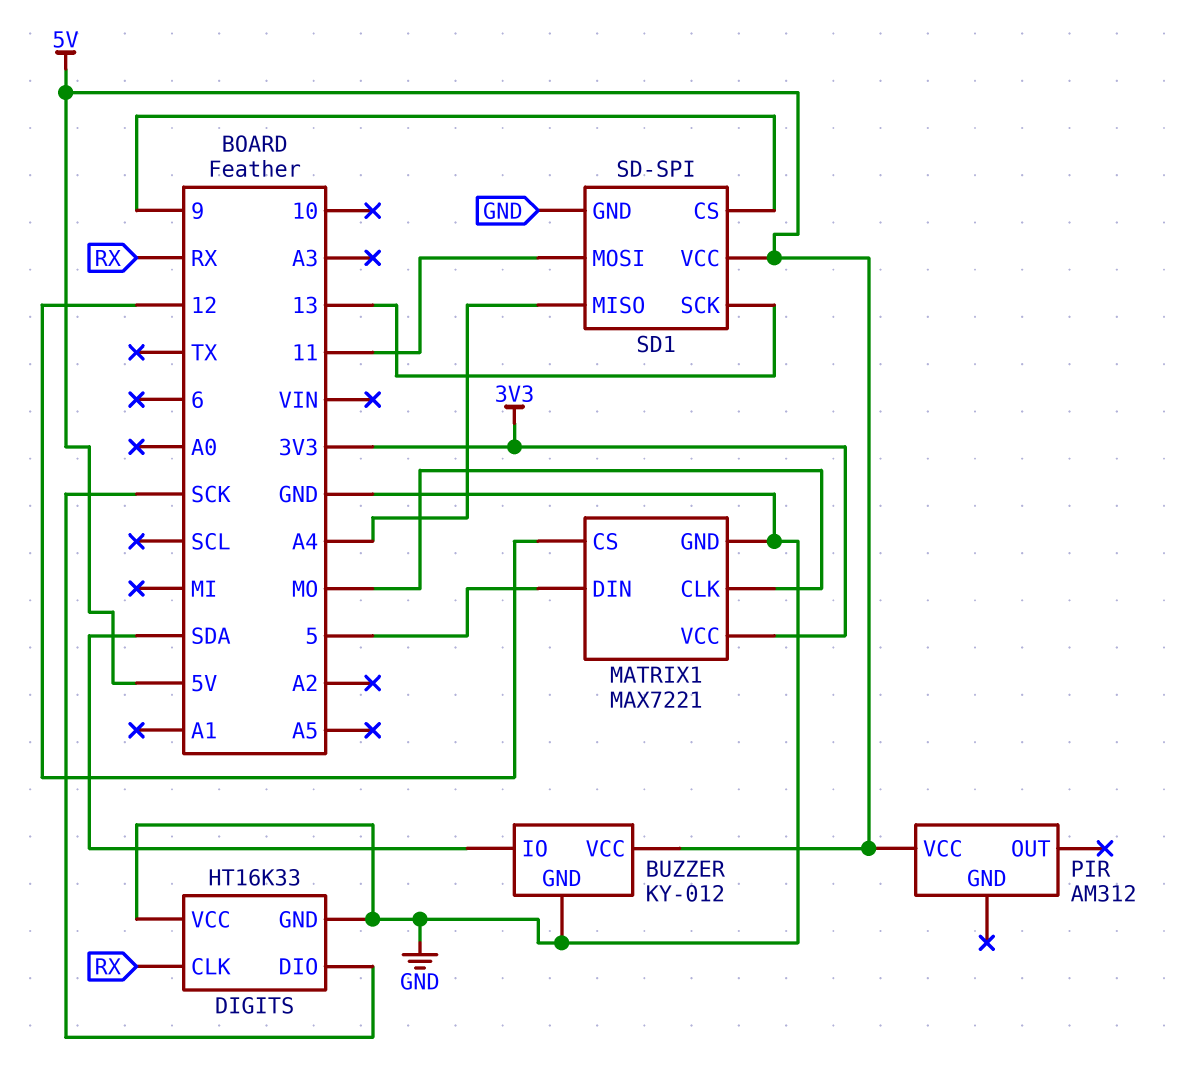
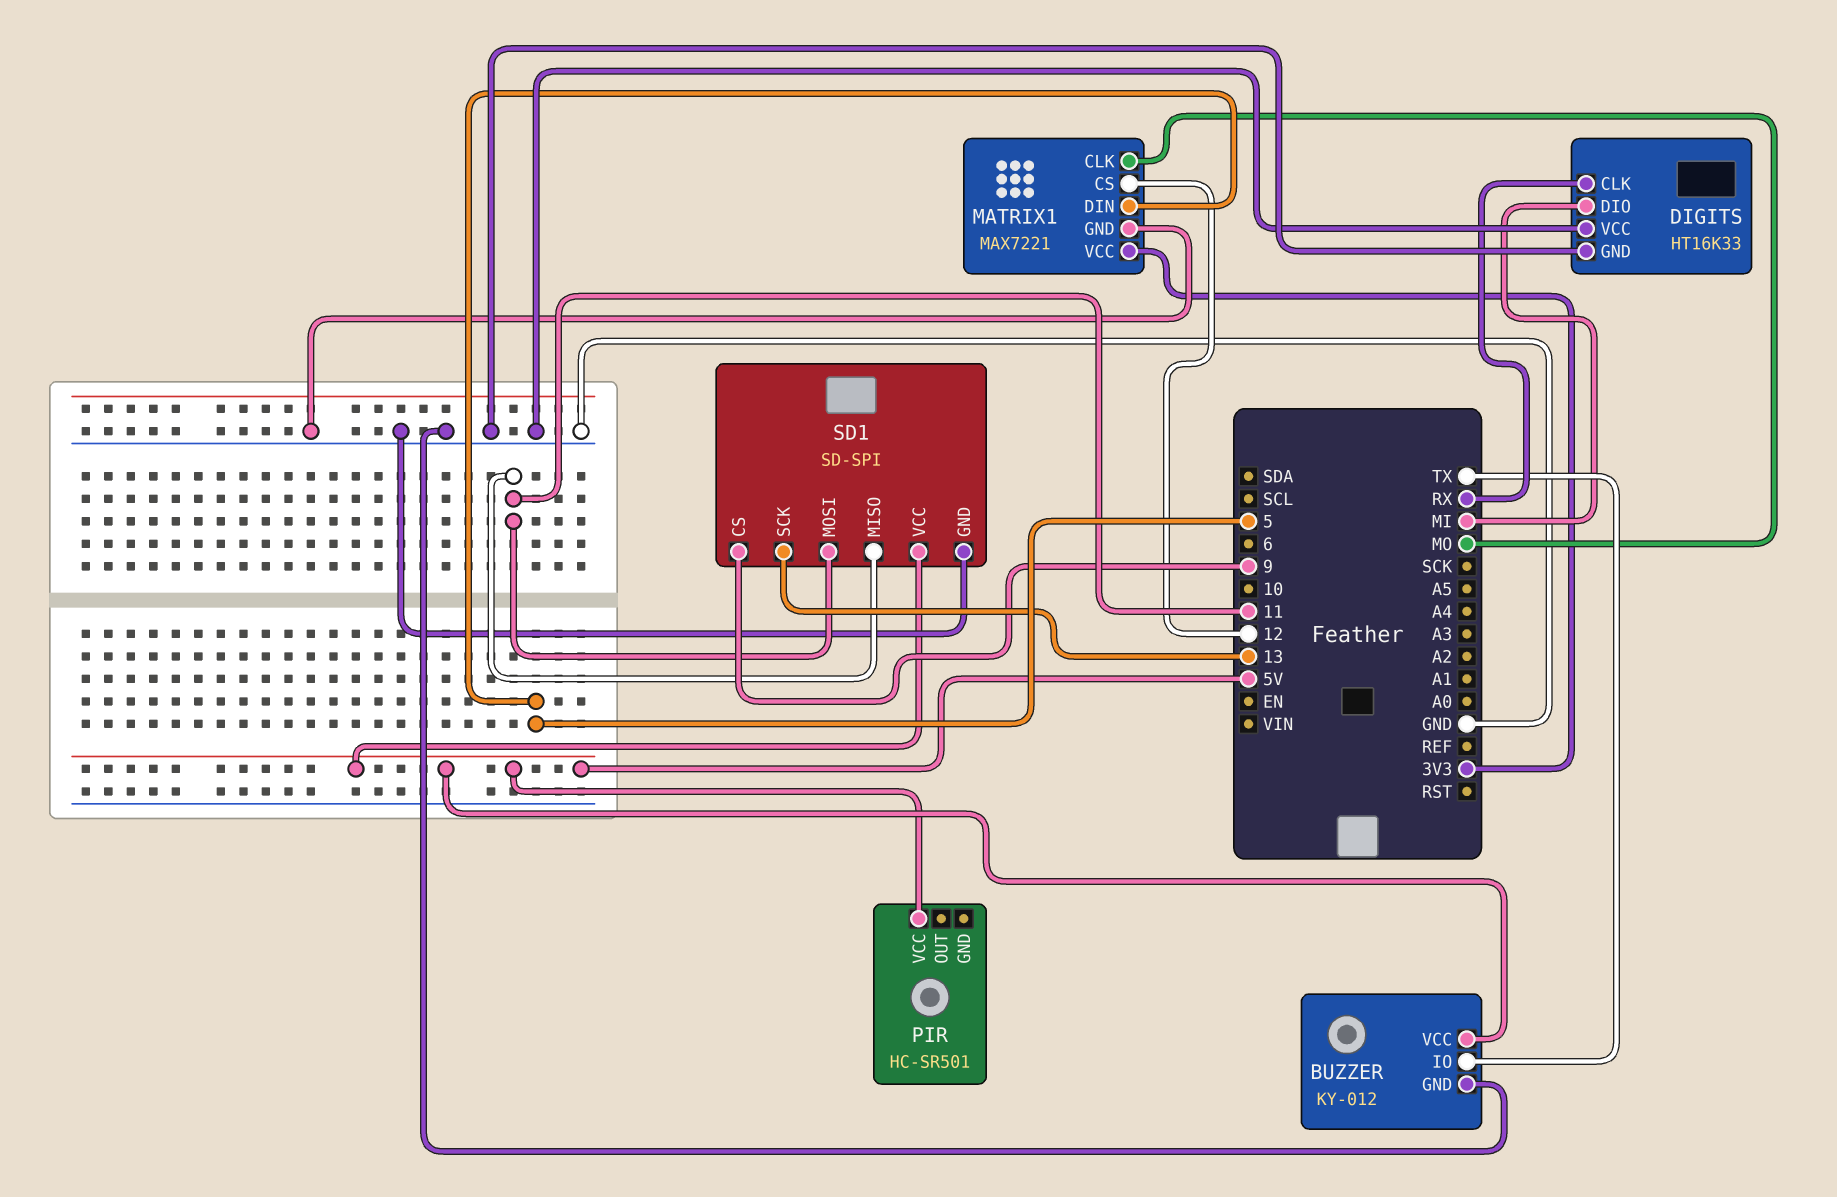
BUZZER pin IO: SDA -> TX
DIGITS pin DIO: SCK -> MI
PIR: AM312 -> HC-SR501
SD1 pin MISO: A4 -> 11

